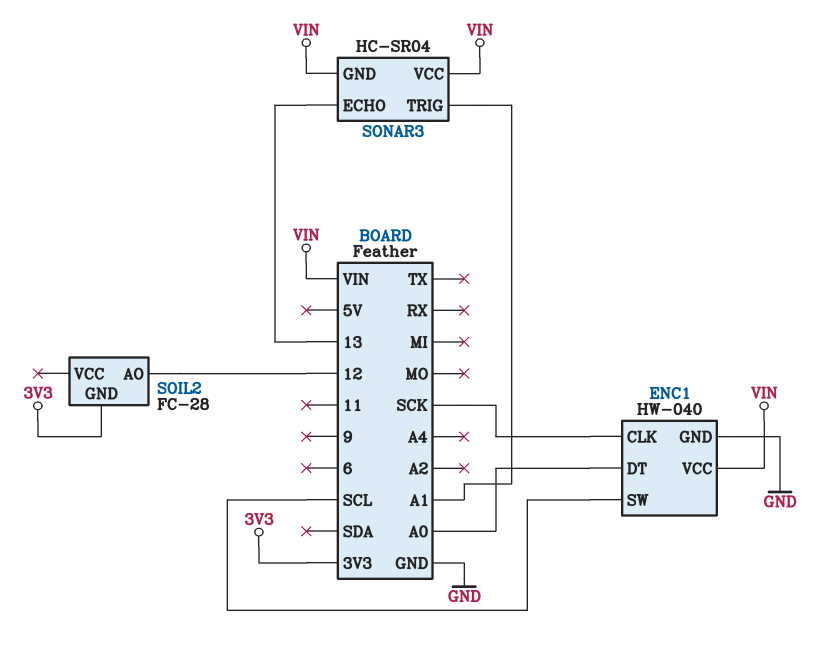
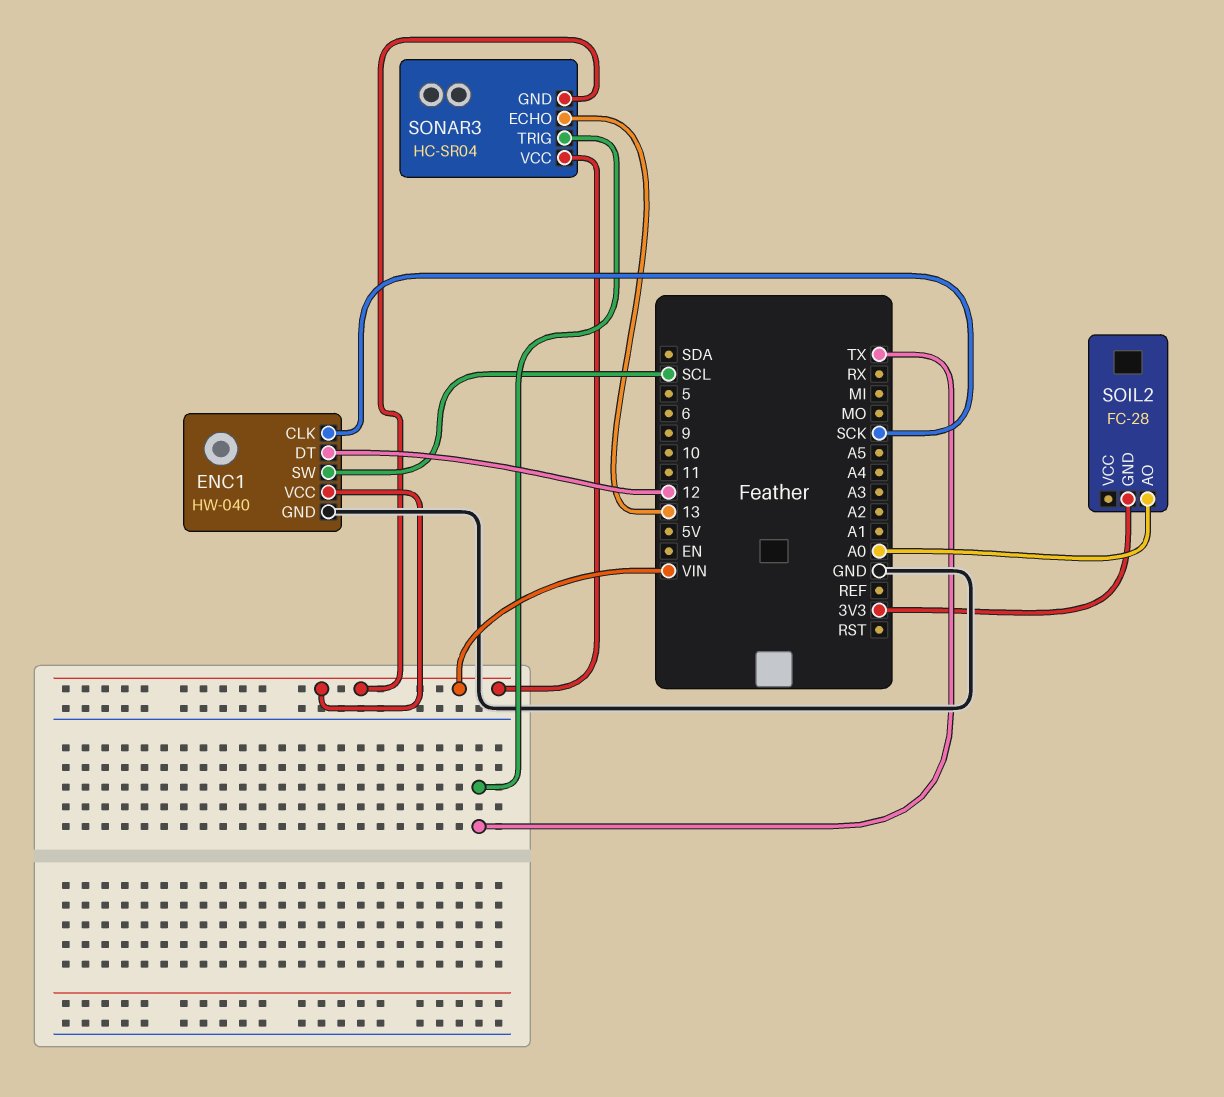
ENC1 pin DT: A0 -> 12
SOIL2 pin AO: 12 -> A0
SONAR3 pin TRIG: A1 -> TX

